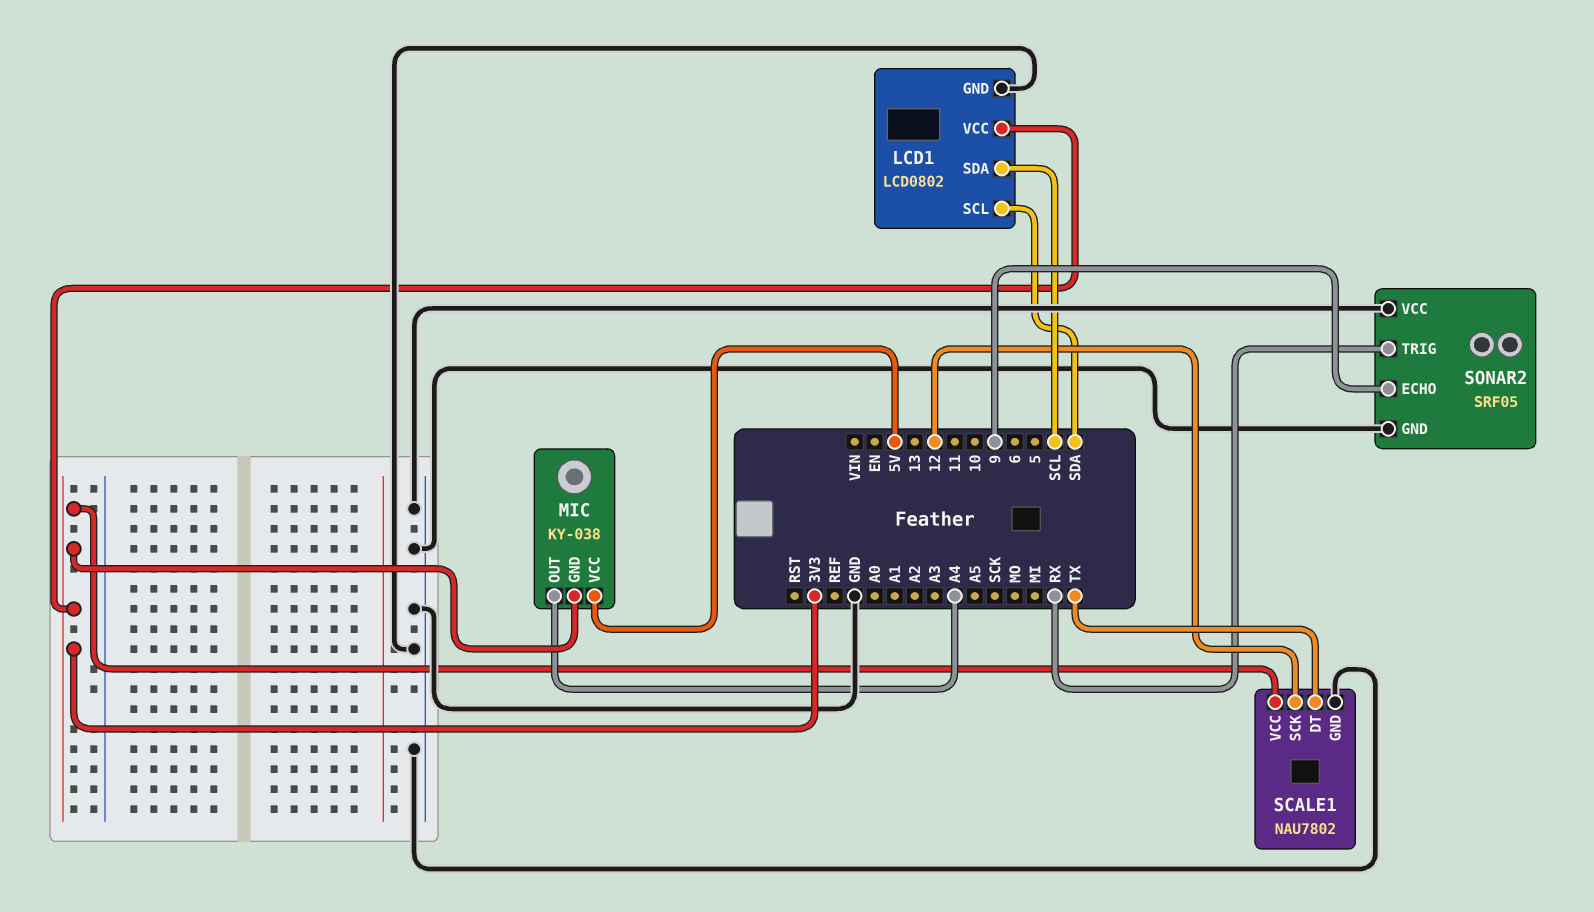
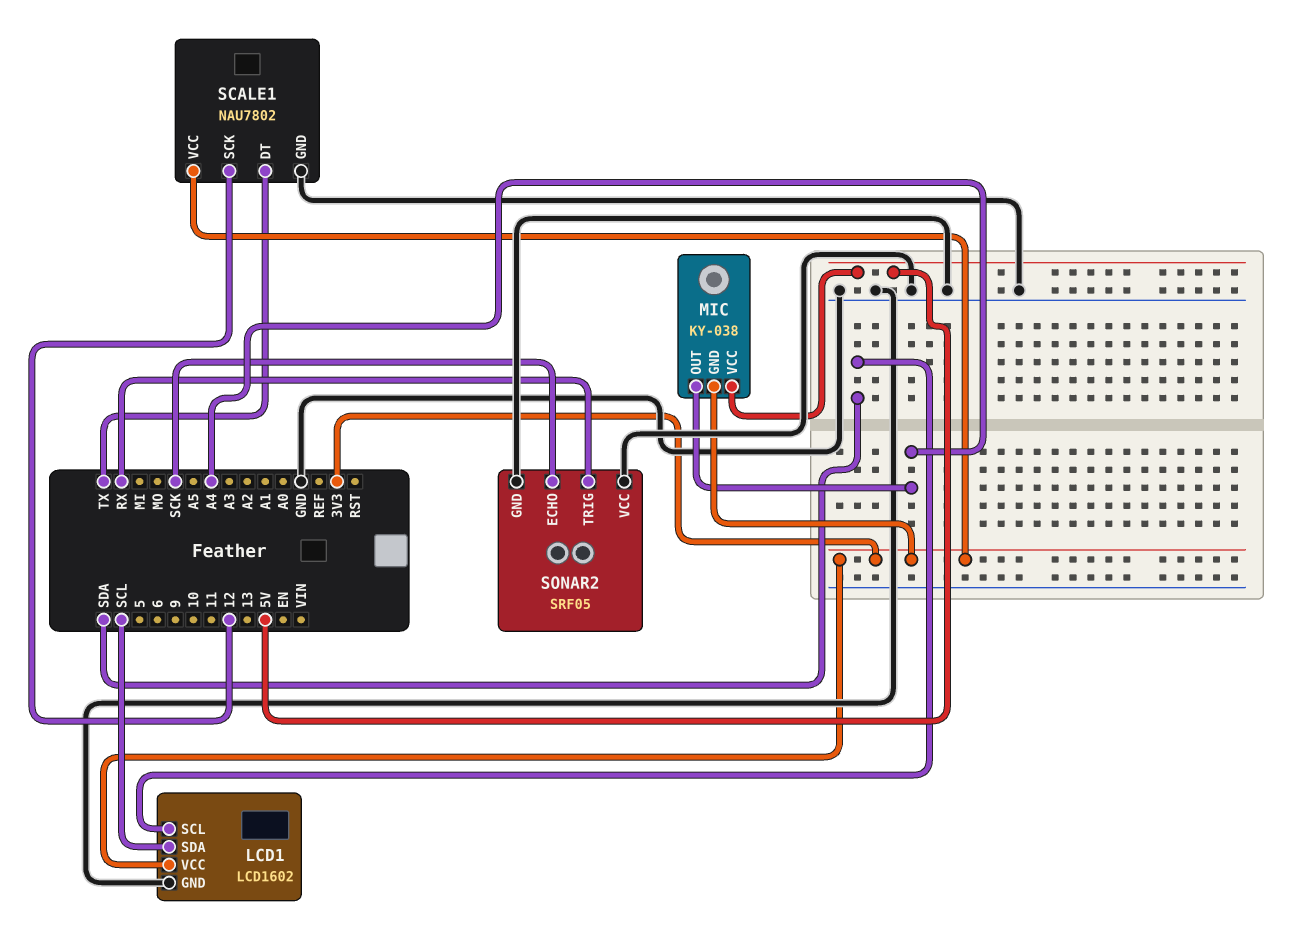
LCD1: LCD0802 -> LCD1602
SONAR2 pin ECHO: 9 -> SCK

